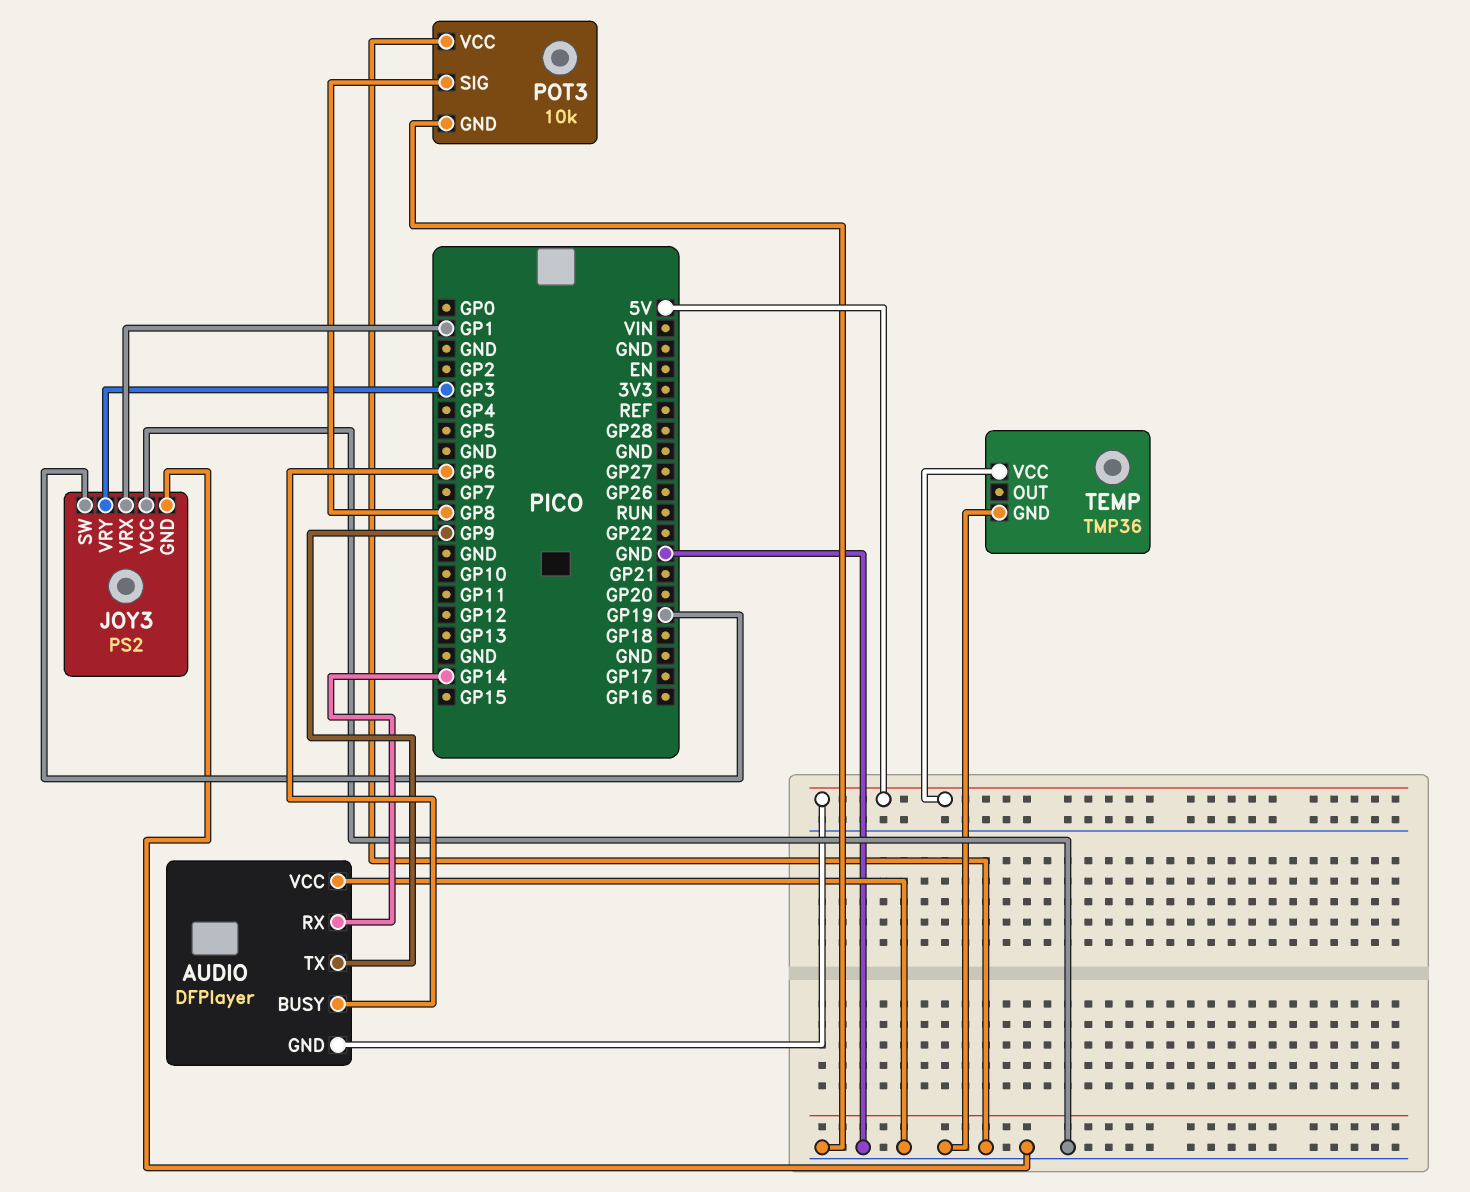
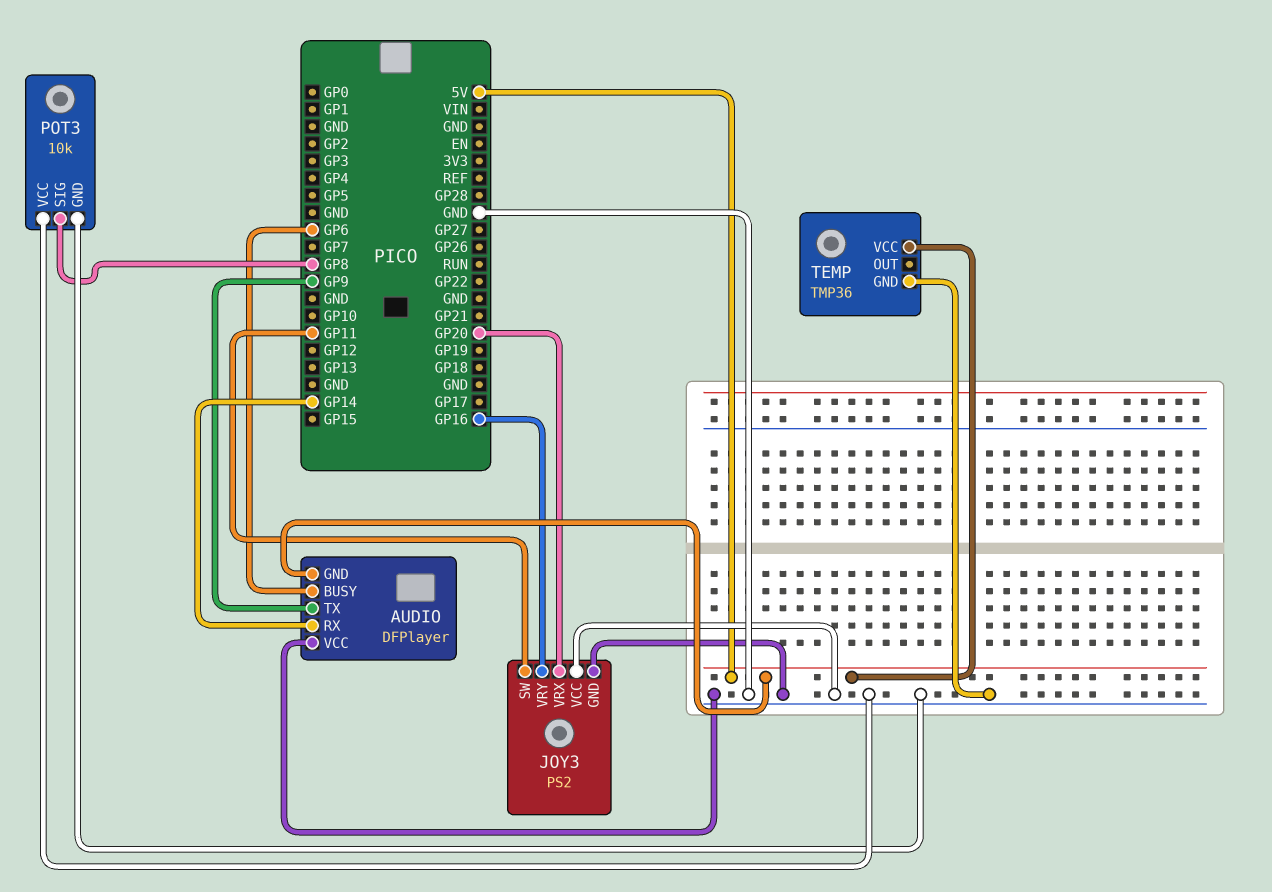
JOY3 pin SW: GP19 -> GP11
JOY3 pin VRX: GP1 -> GP20
JOY3 pin VRY: GP3 -> GP16

